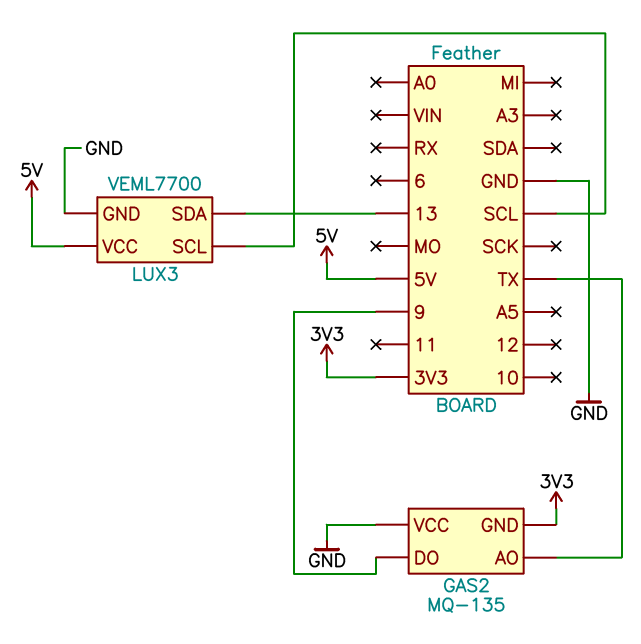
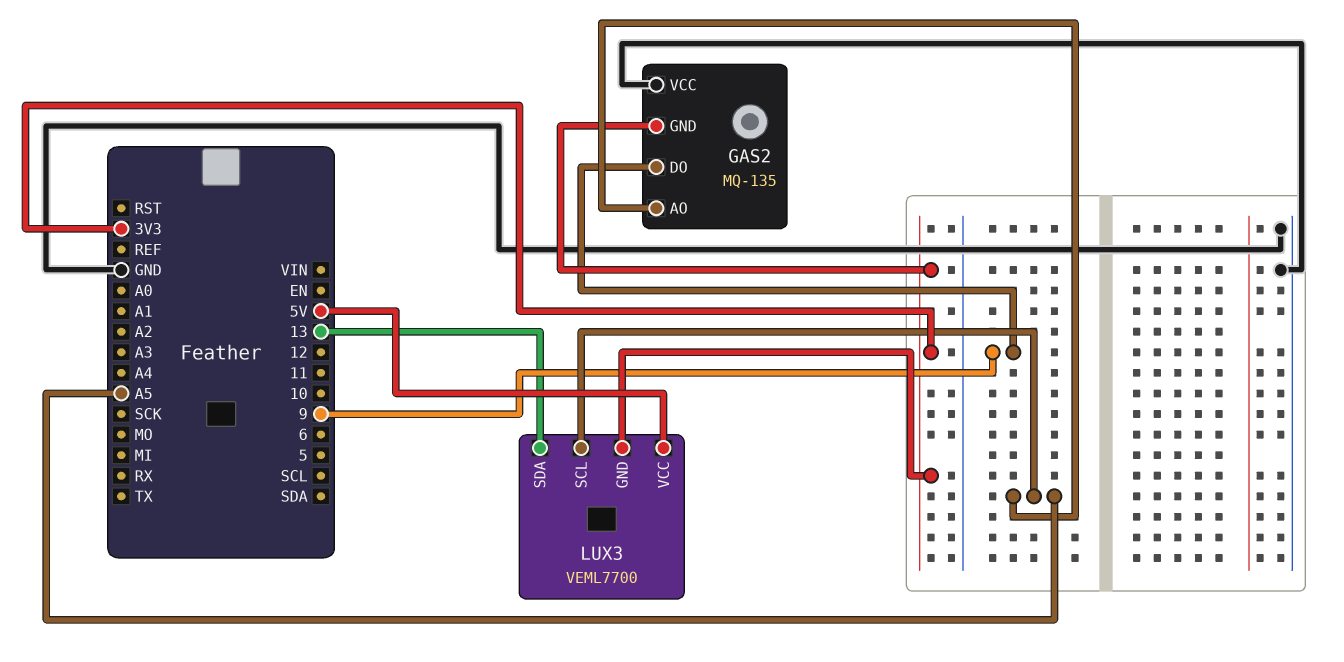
GAS2 pin AO: TX -> A5
LUX3 pin GND: GND -> 3V3
LUX3 pin SCL: SCL -> A5

